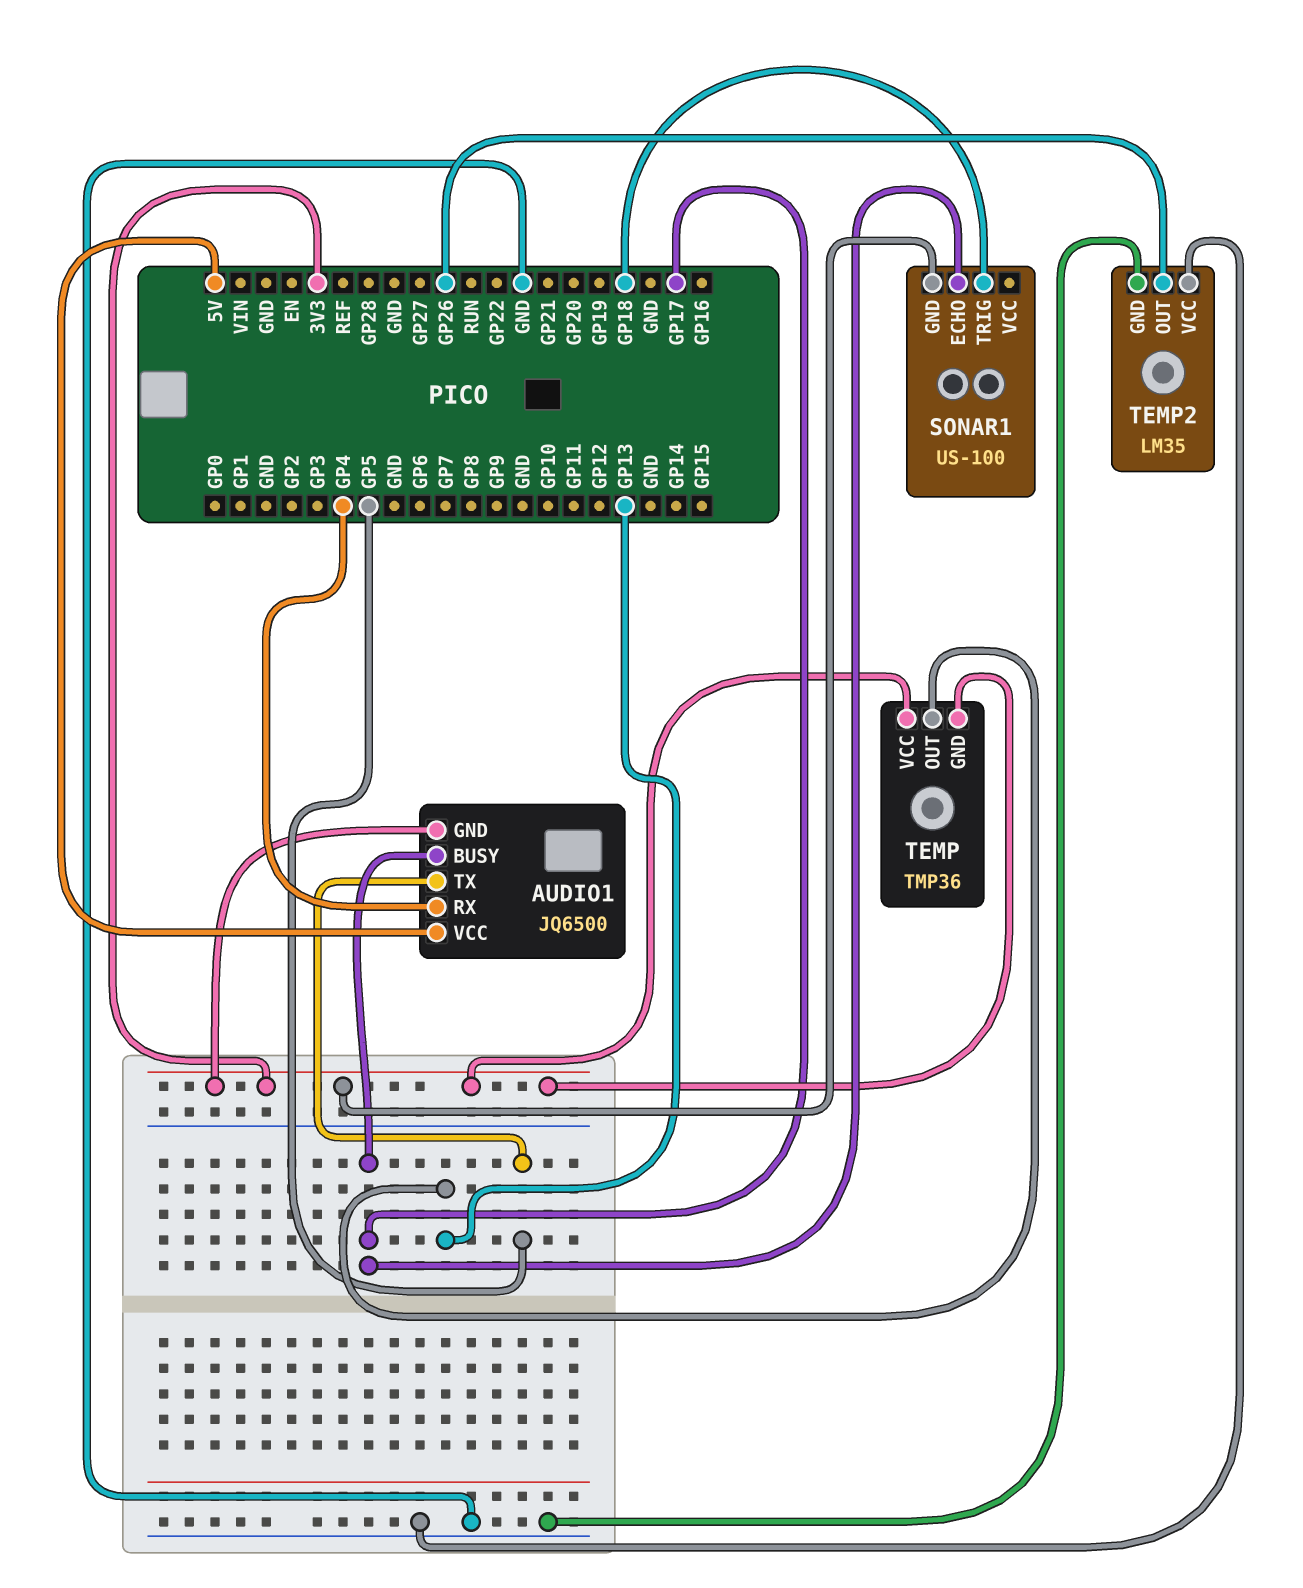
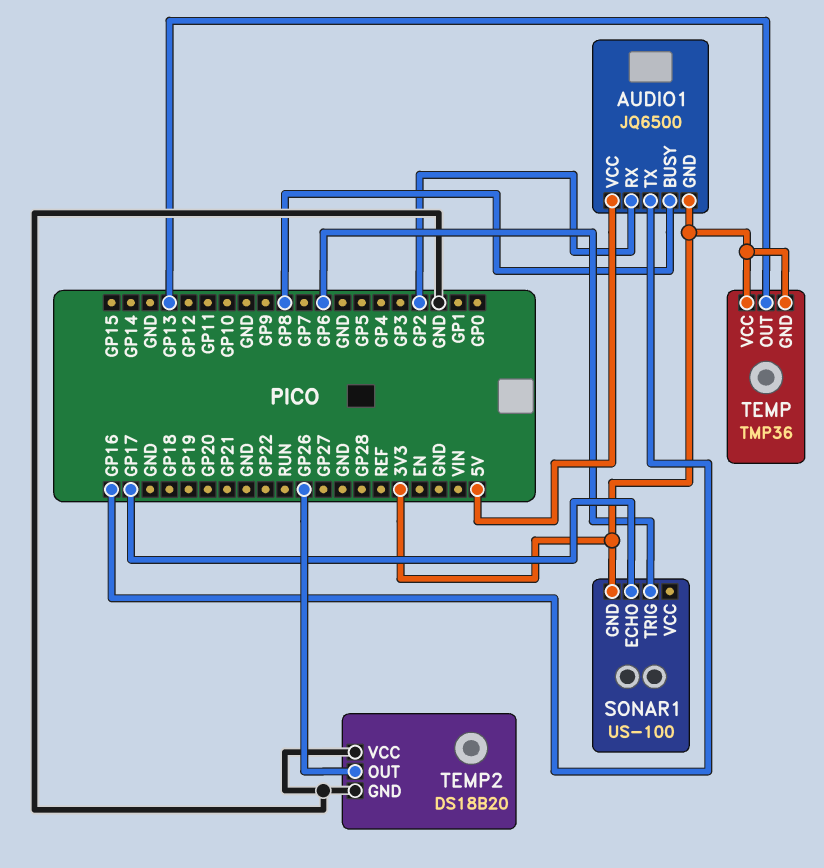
AUDIO1 pin BUSY: GP17 -> GP8
AUDIO1 pin RX: GP4 -> GP2
AUDIO1 pin TX: GP5 -> GP16
SONAR1 pin TRIG: GP18 -> GP6
TEMP2: LM35 -> DS18B20

